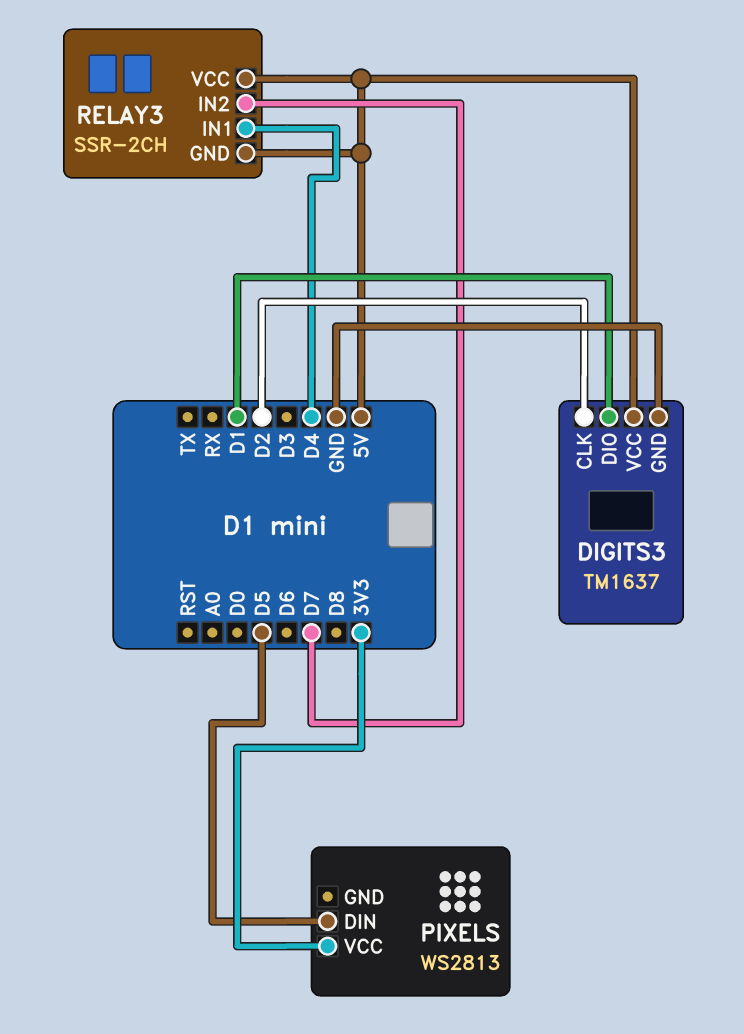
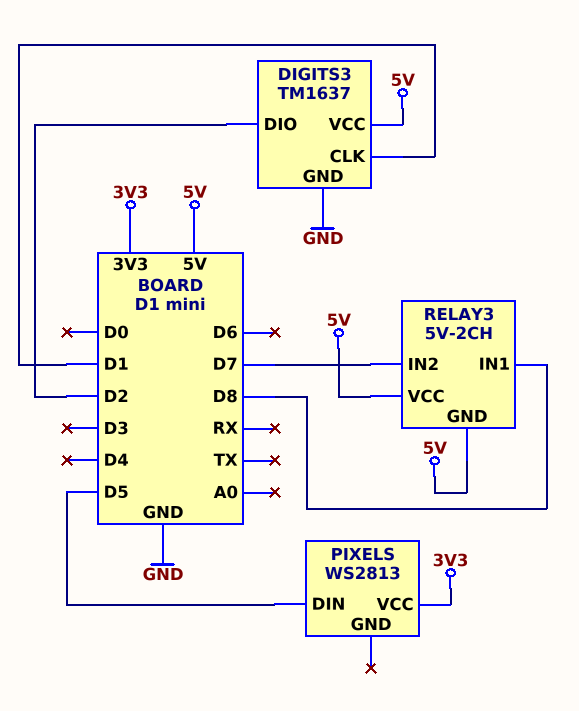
DIGITS3 pin CLK: D2 -> D1
DIGITS3 pin DIO: D1 -> D2
RELAY3: SSR-2CH -> 5V-2CH
RELAY3 pin IN1: D4 -> D8

